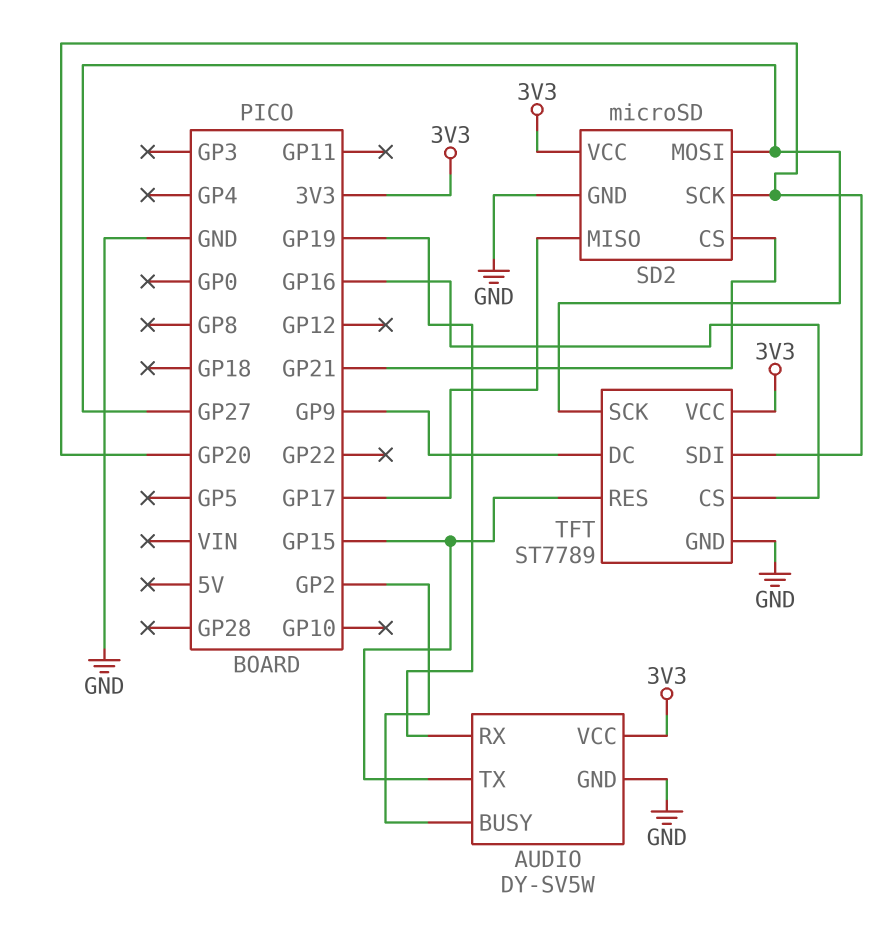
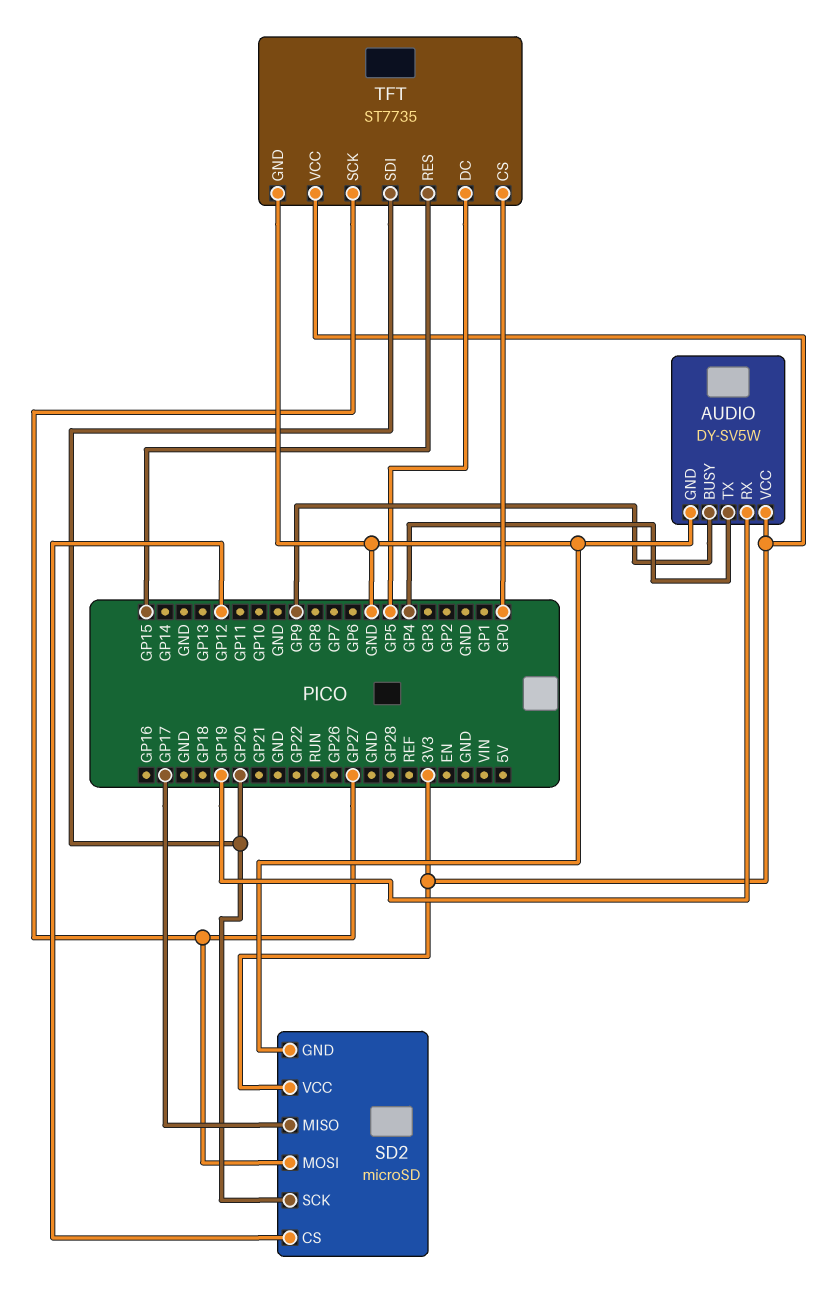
AUDIO pin BUSY: GP2 -> GP9
AUDIO pin TX: GP15 -> GP4
SD2 pin CS: GP21 -> GP12
TFT: ST7789 -> ST7735
TFT pin CS: GP16 -> GP0
TFT pin DC: GP9 -> GP5

